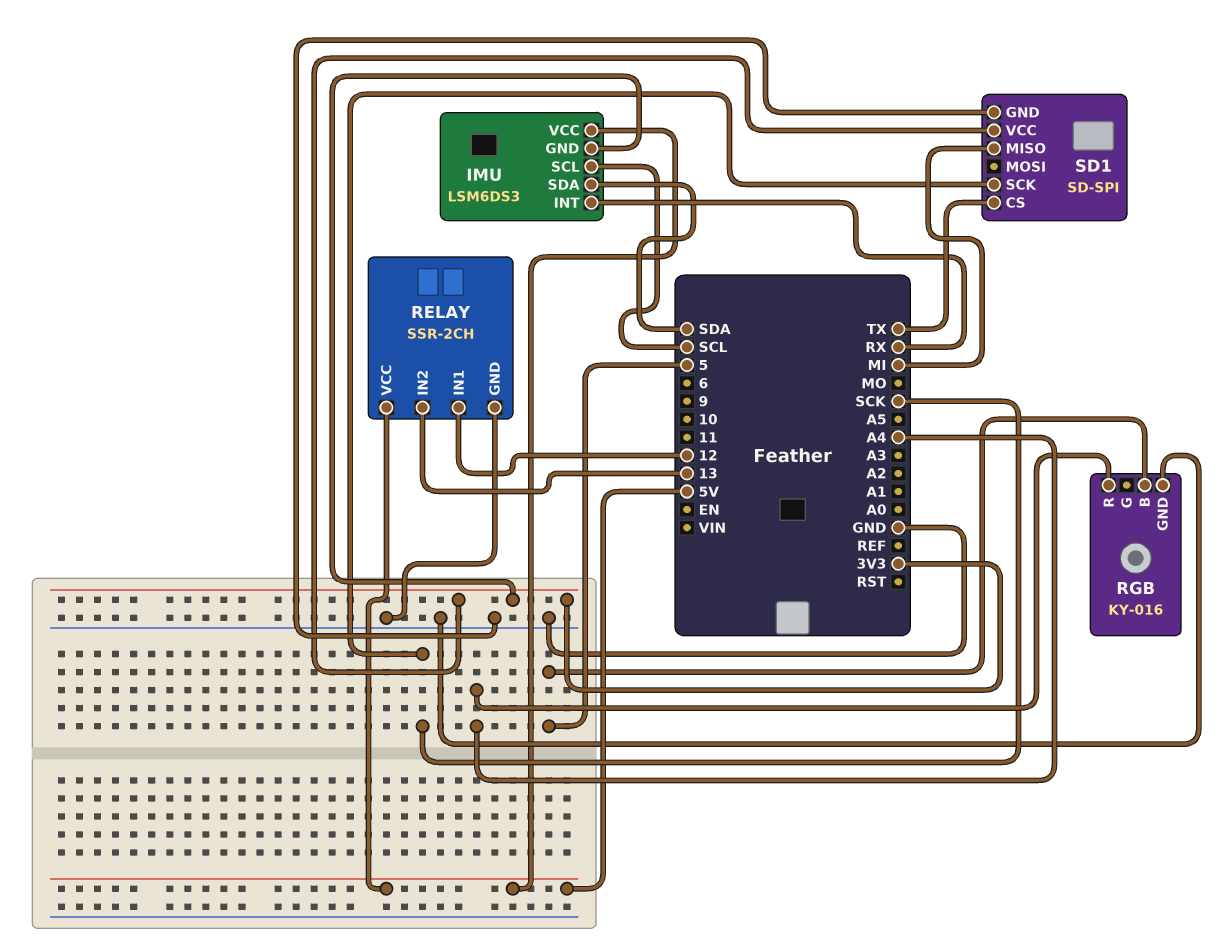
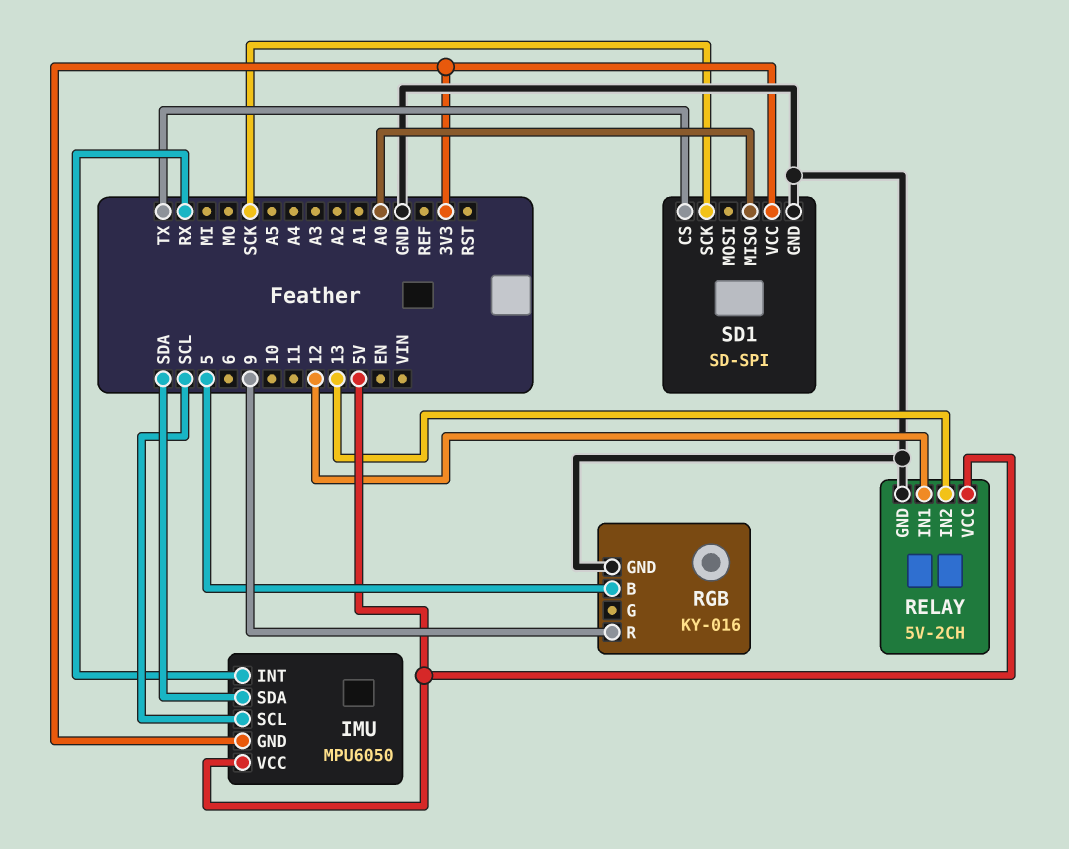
IMU: LSM6DS3 -> MPU6050
RELAY: SSR-2CH -> 5V-2CH
RGB pin R: A4 -> 9
SD1 pin MISO: MI -> A0

